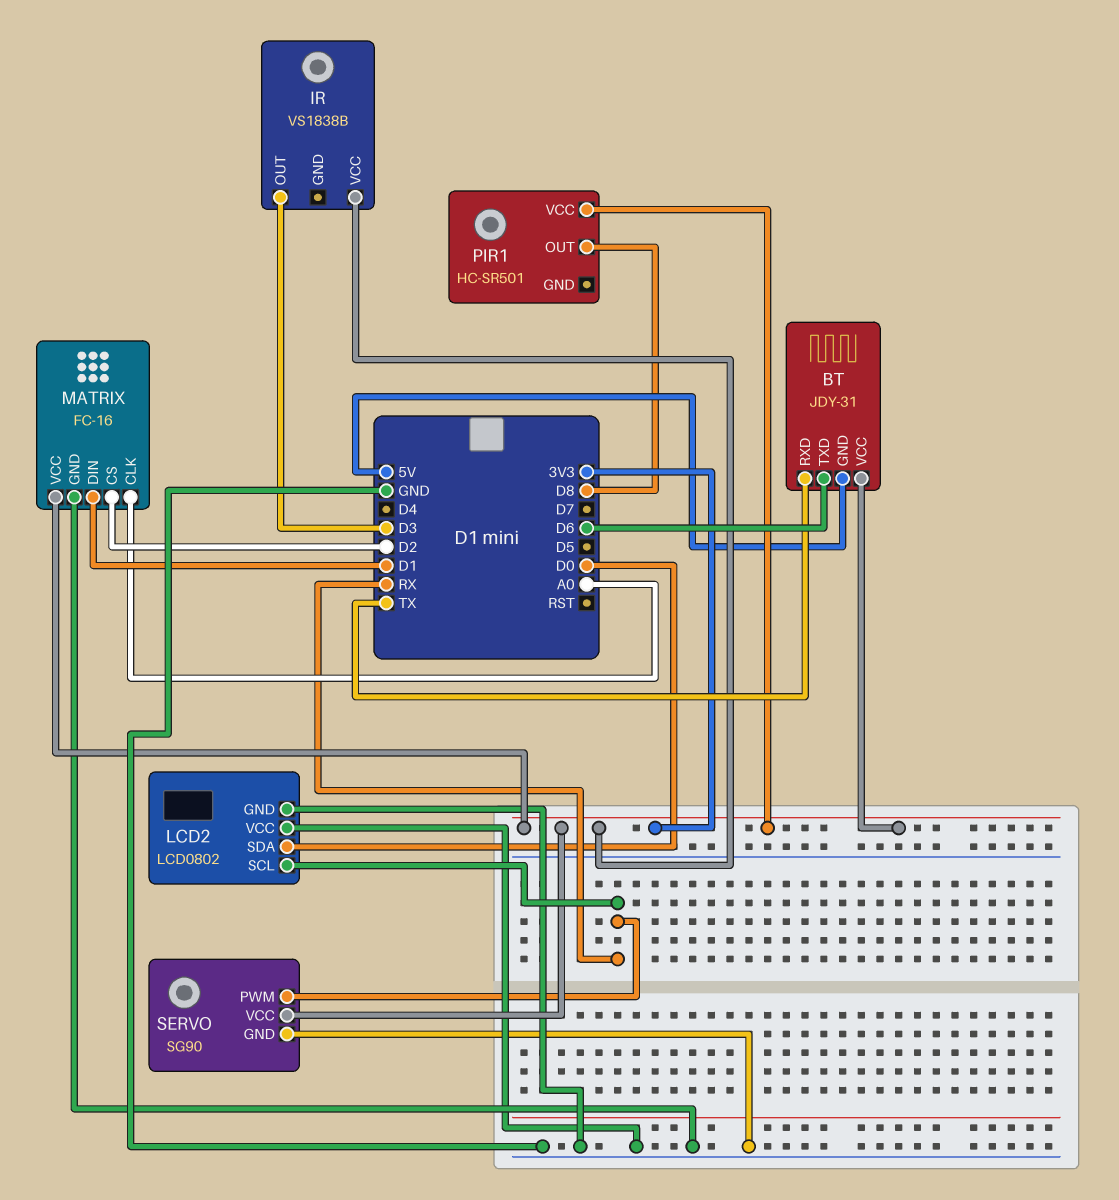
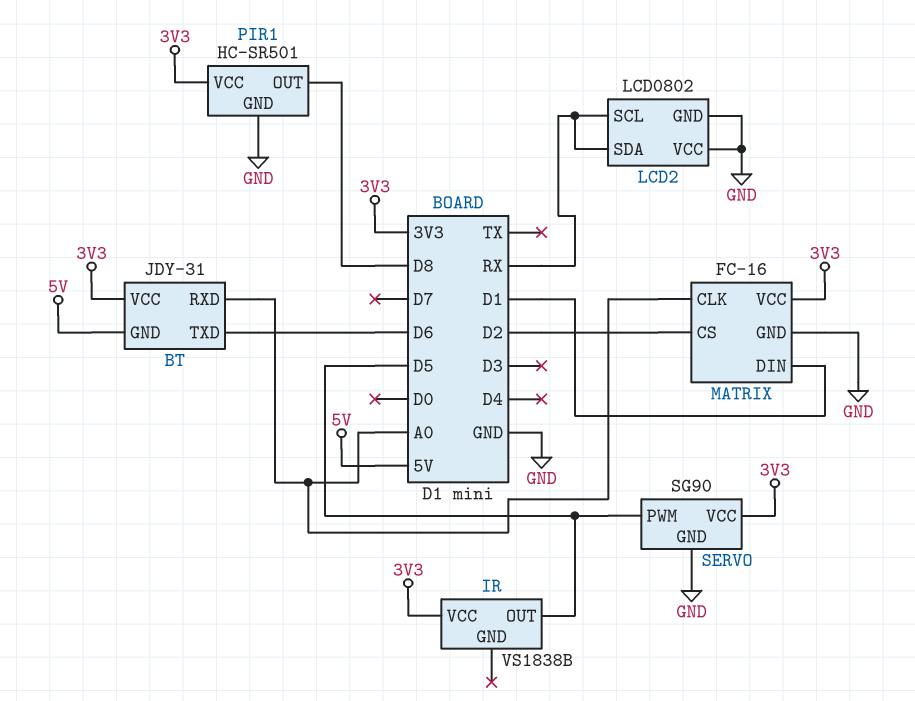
BT pin RXD: TX -> A0
IR pin OUT: D3 -> D5
LCD2 pin SDA: D0 -> RX
PIR1 pin GND: none -> GND
SERVO pin PWM: RX -> D5

